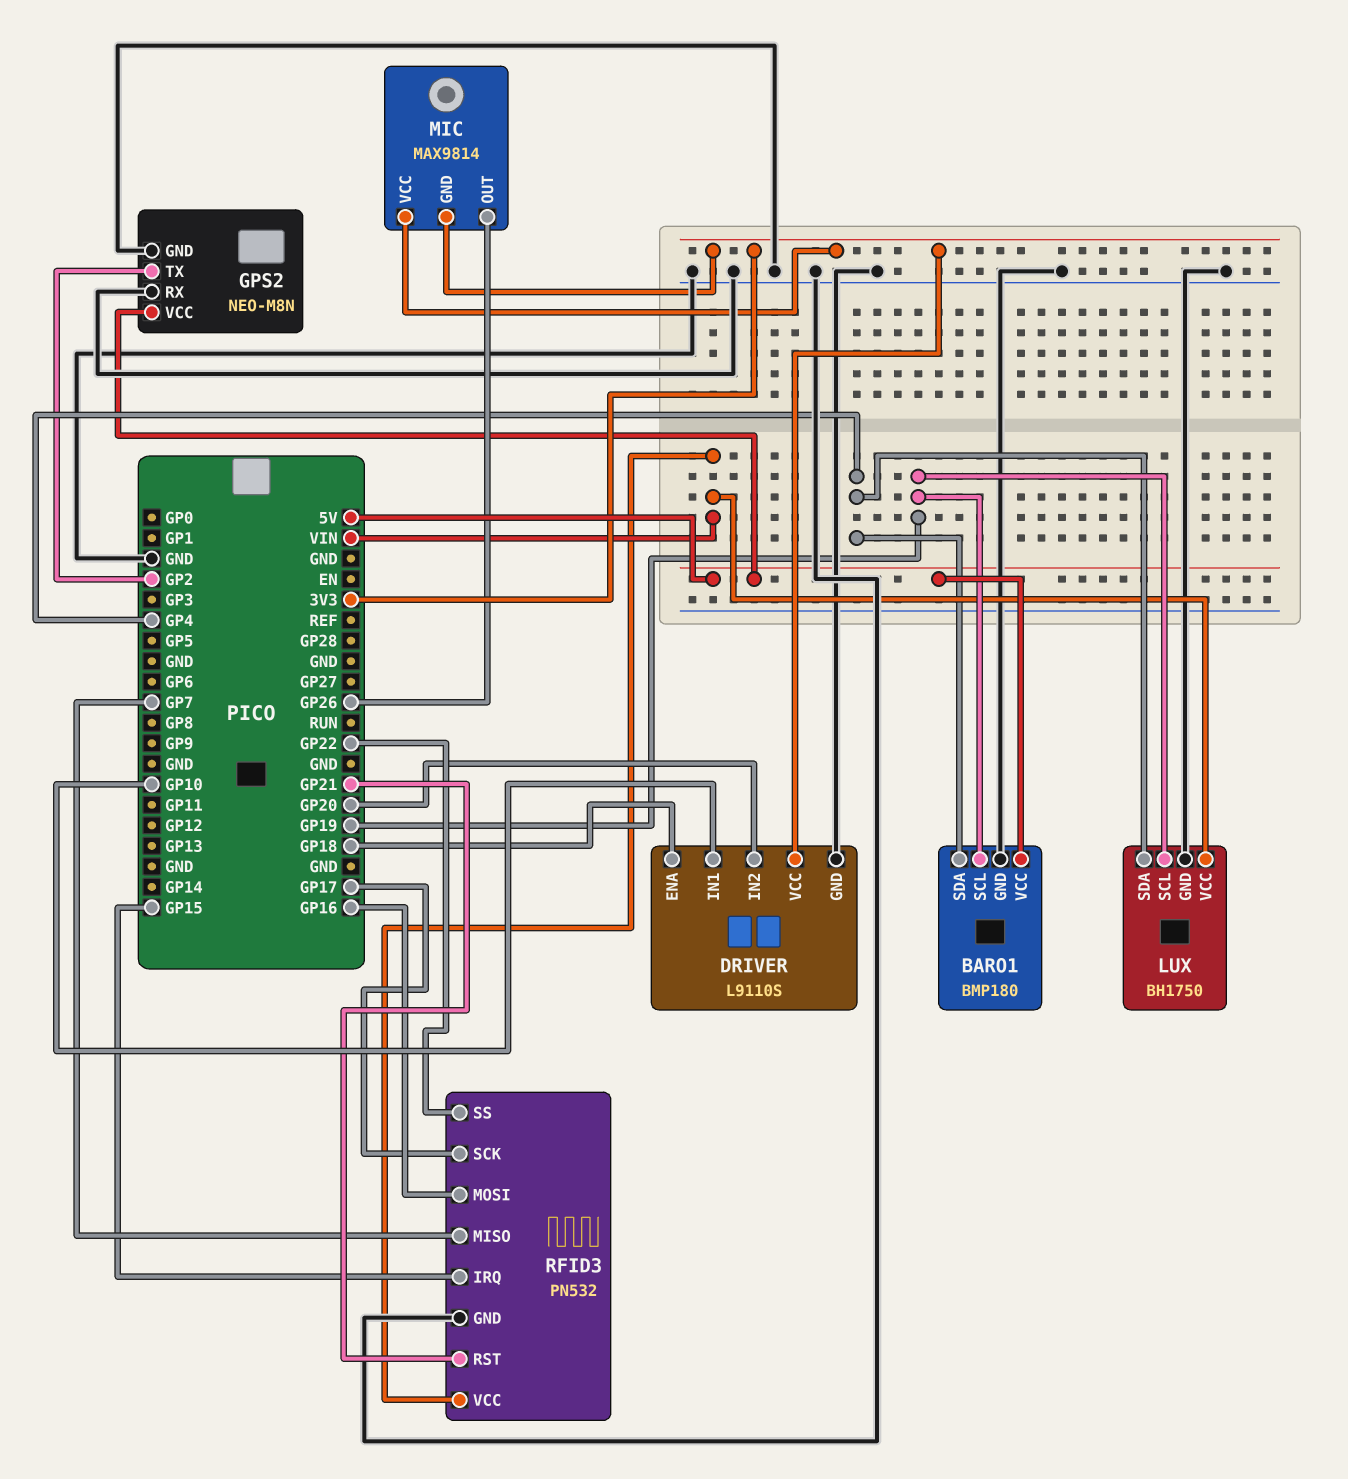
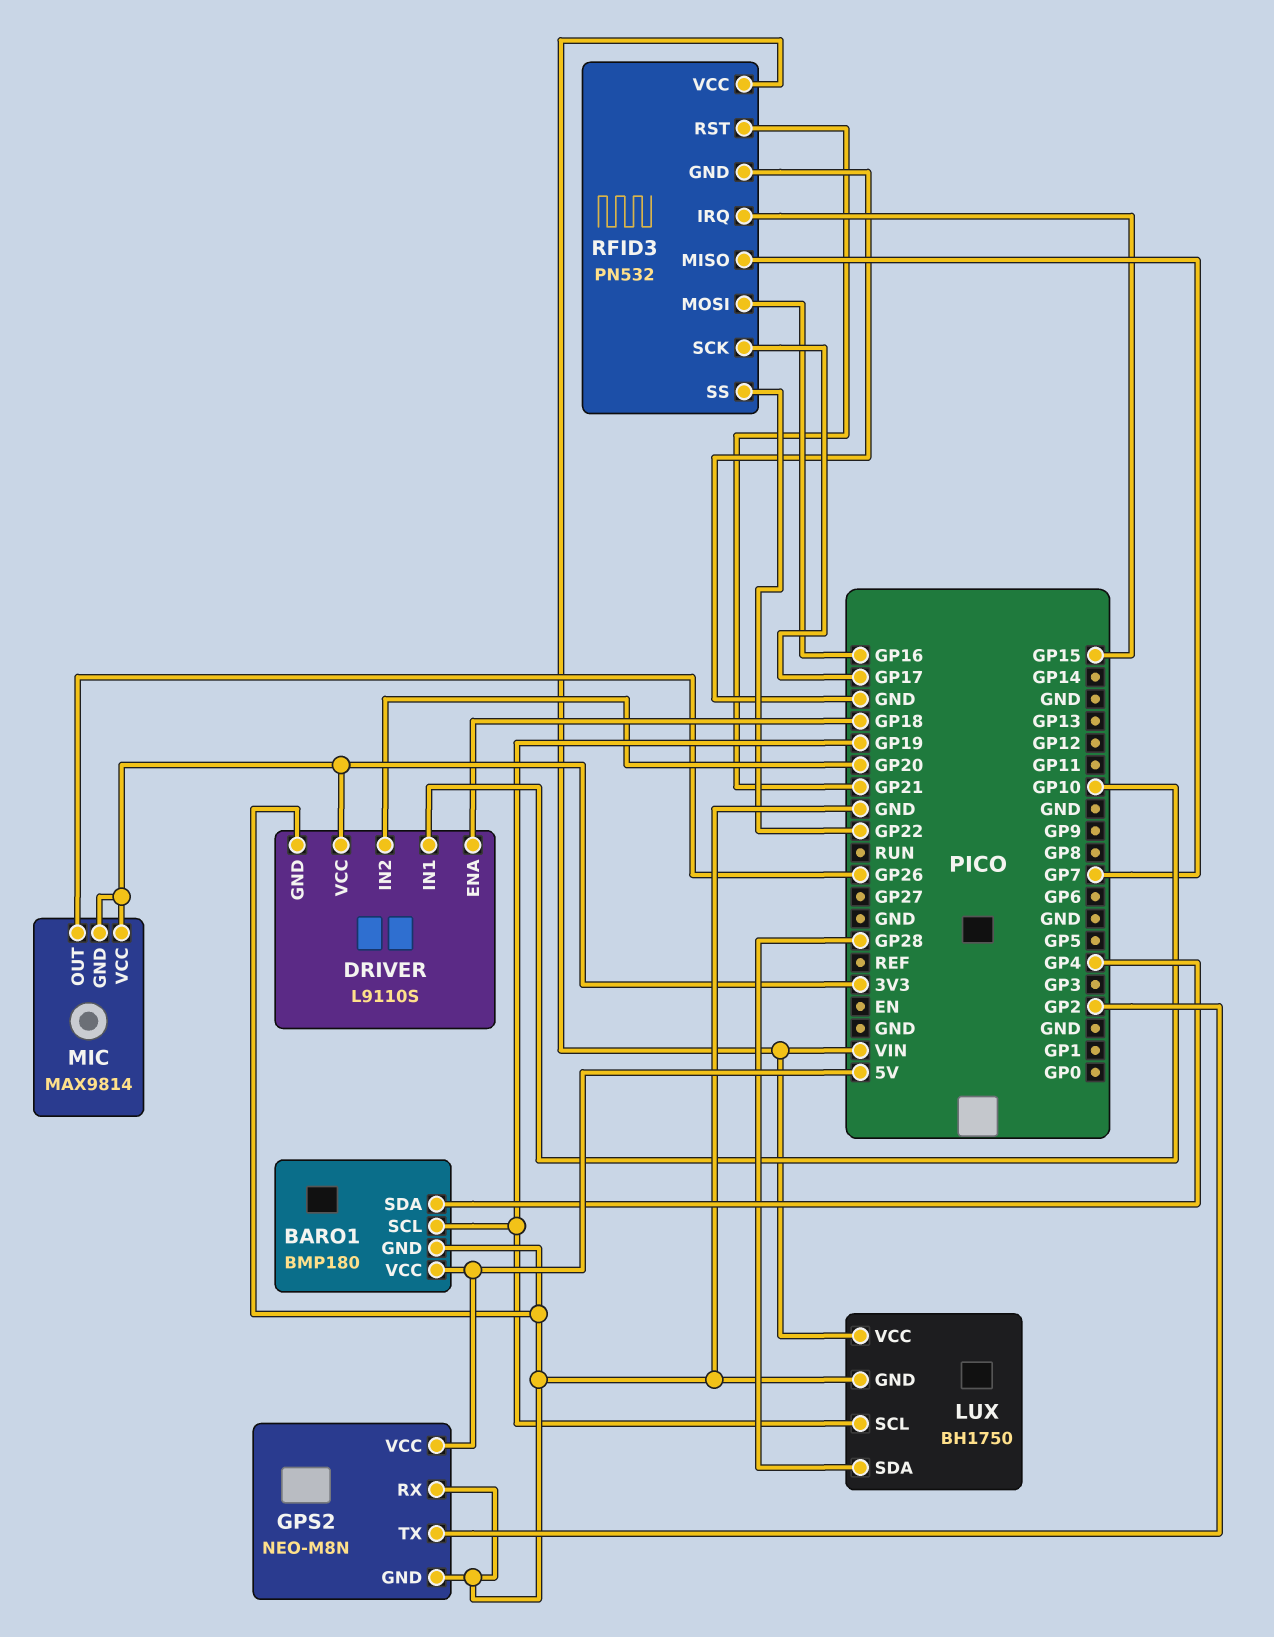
LUX pin SDA: GP4 -> GP28

